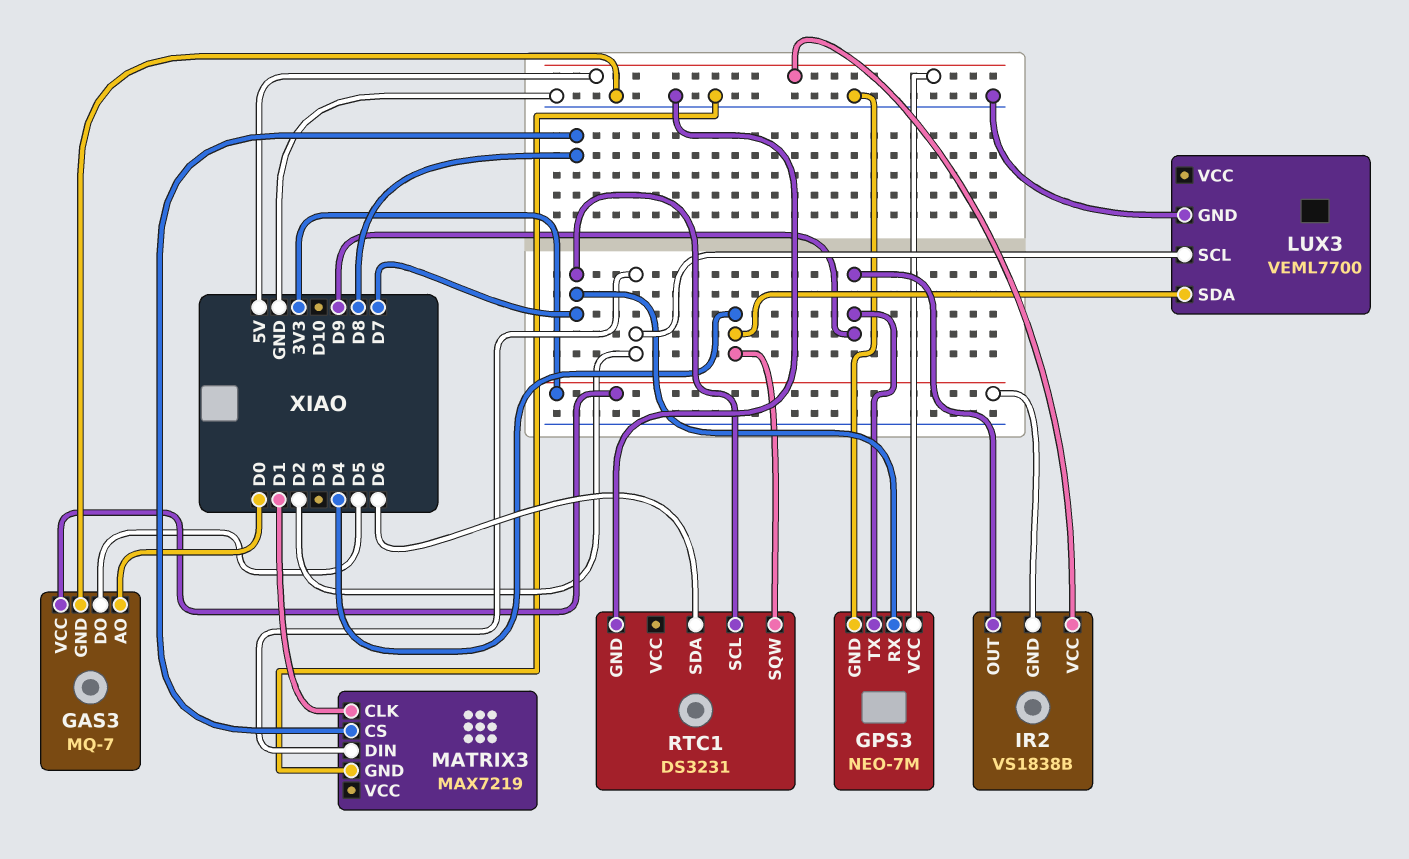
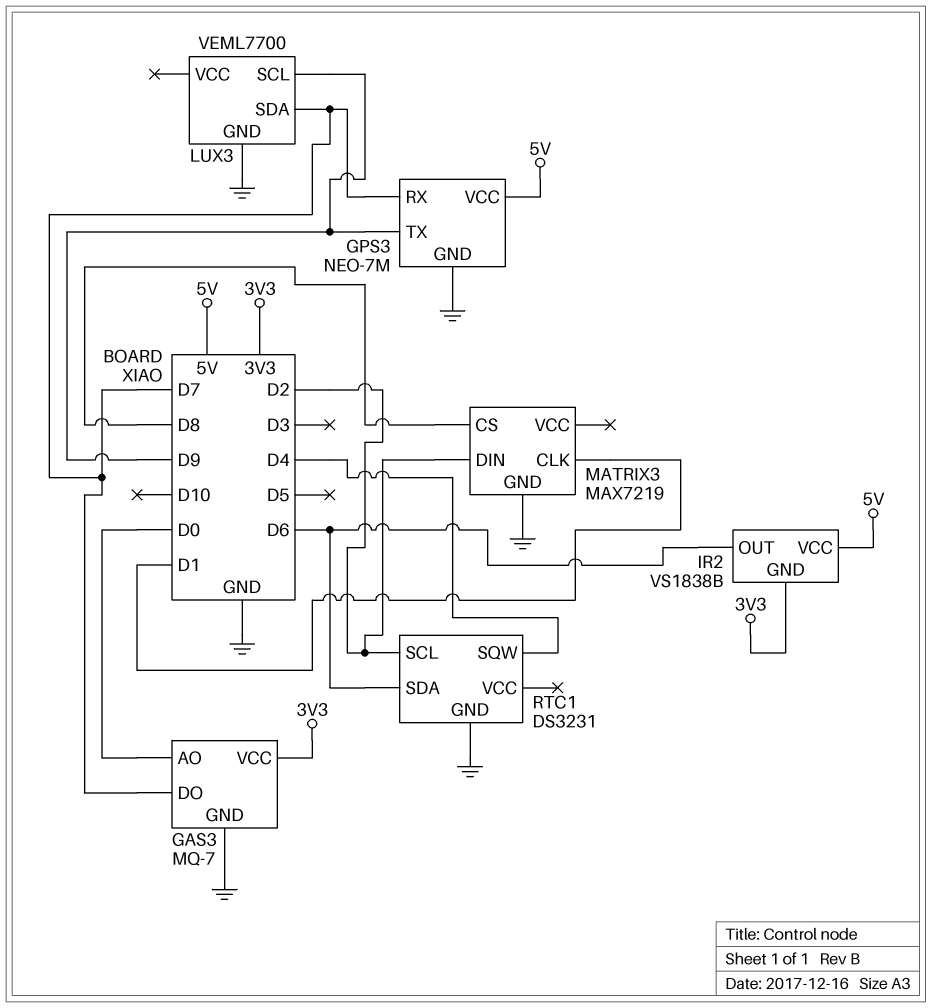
GAS3 pin DO: D5 -> D7
IR2 pin OUT: D9 -> D6
LUX3 pin SCL: D2 -> D9
LUX3 pin SDA: D4 -> D7
RTC1 pin SCL: D7 -> D2

